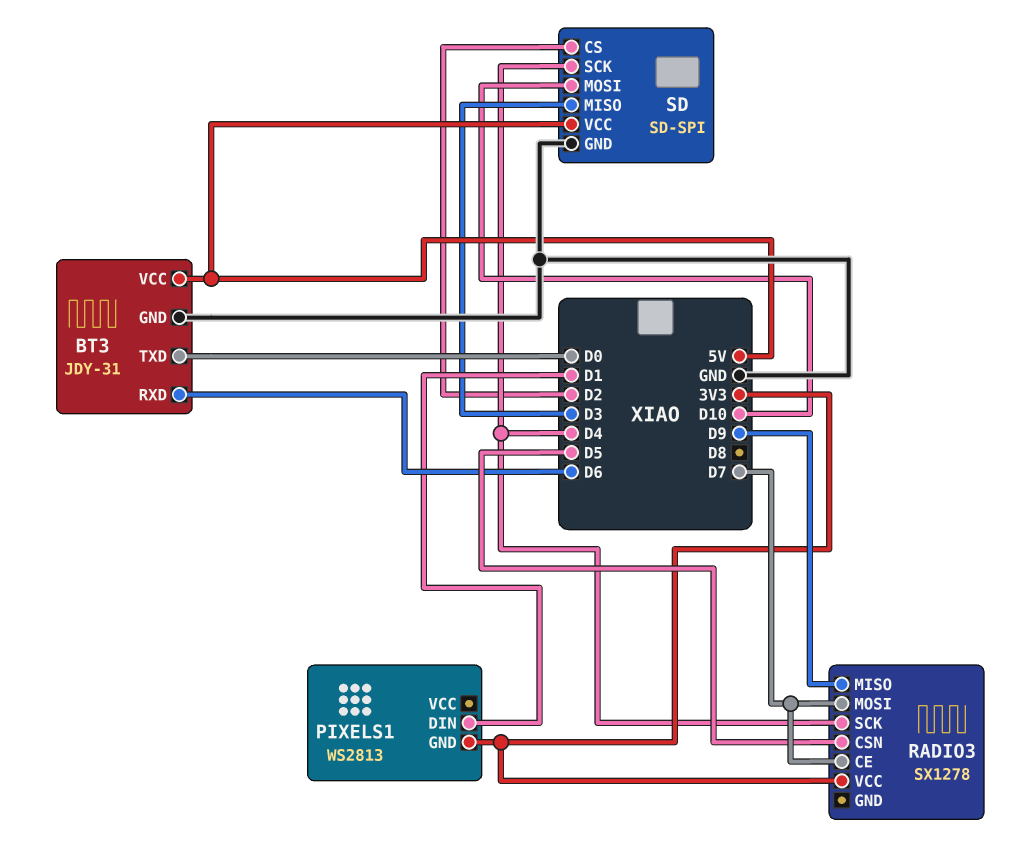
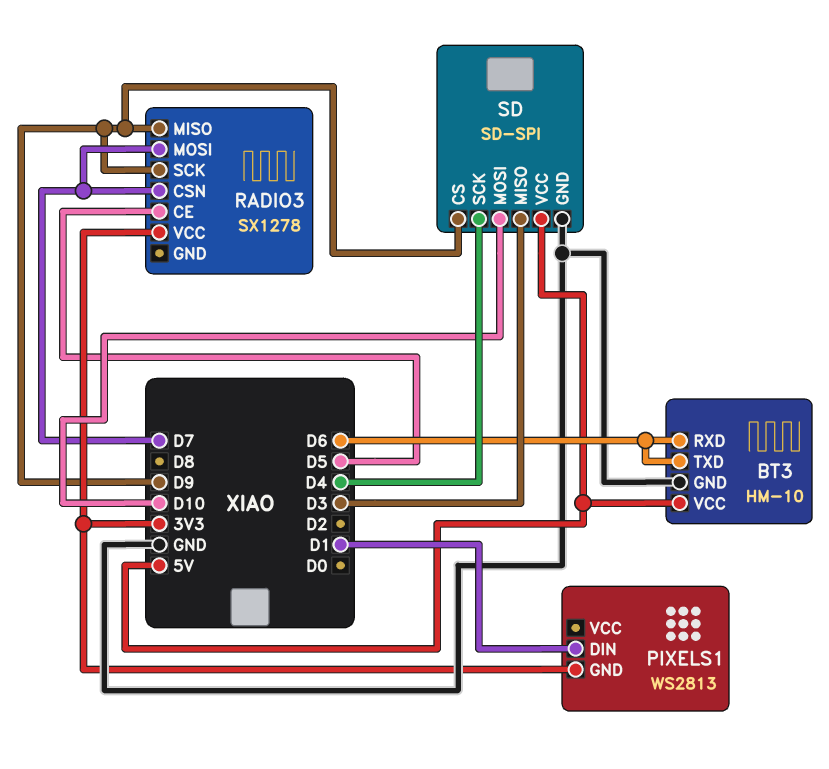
BT3: JDY-31 -> HM-10
BT3 pin TXD: D0 -> D6
RADIO3 pin CE: D7 -> D5
RADIO3 pin CSN: D5 -> D7
RADIO3 pin SCK: D4 -> D9
SD pin CS: D2 -> D9

